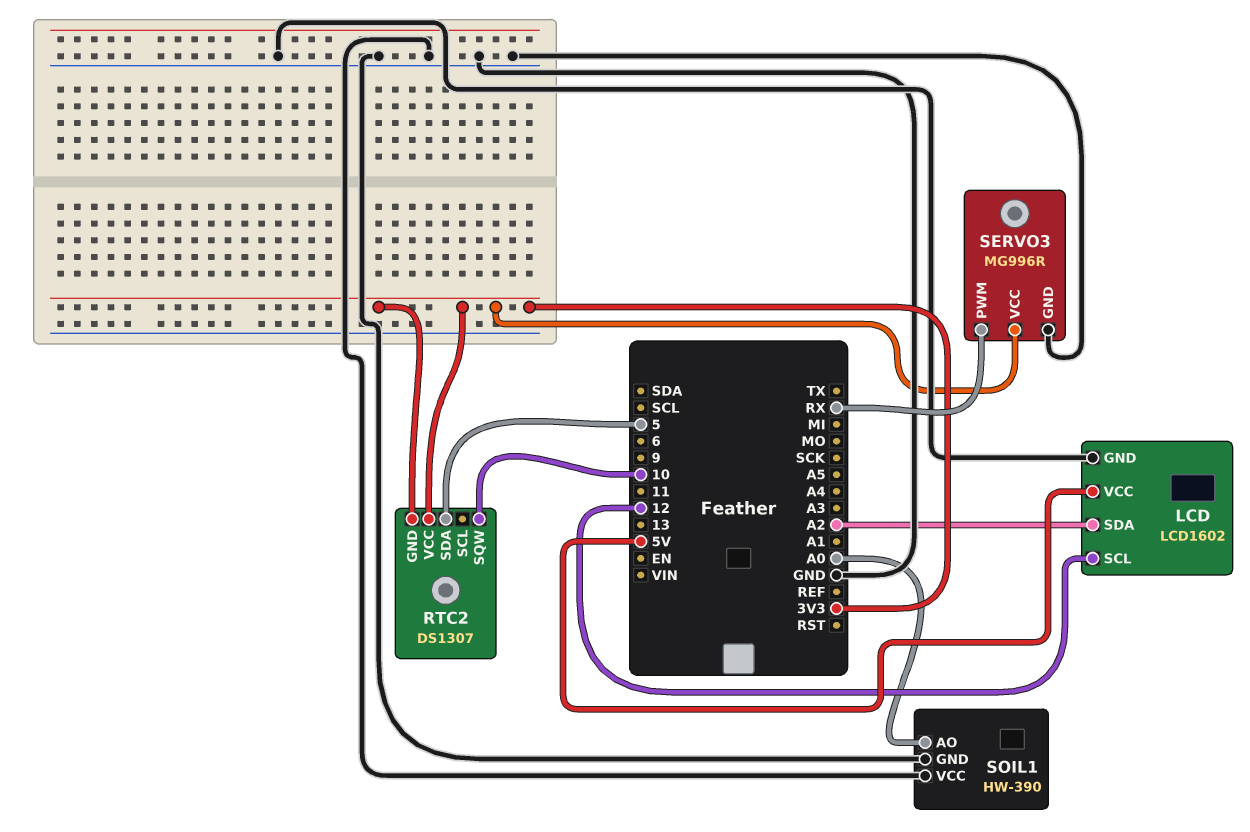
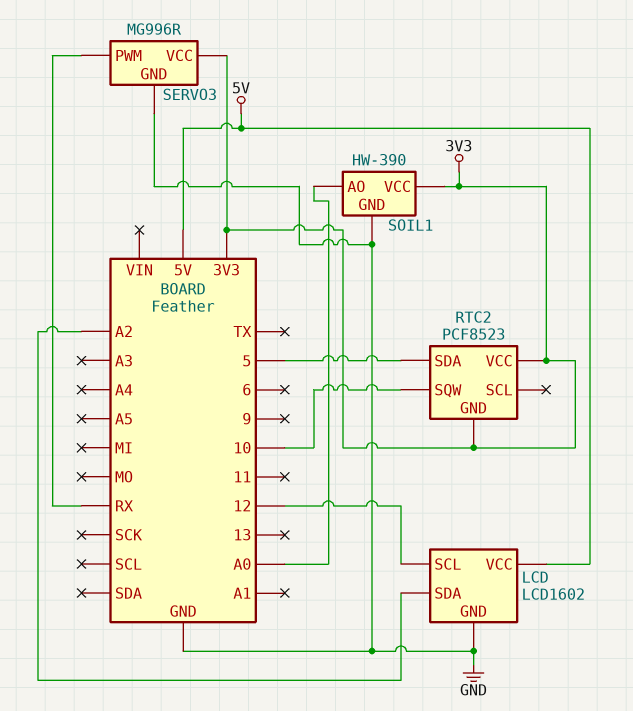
RTC2: DS1307 -> PCF8523
SOIL1 pin VCC: GND -> 3V3

